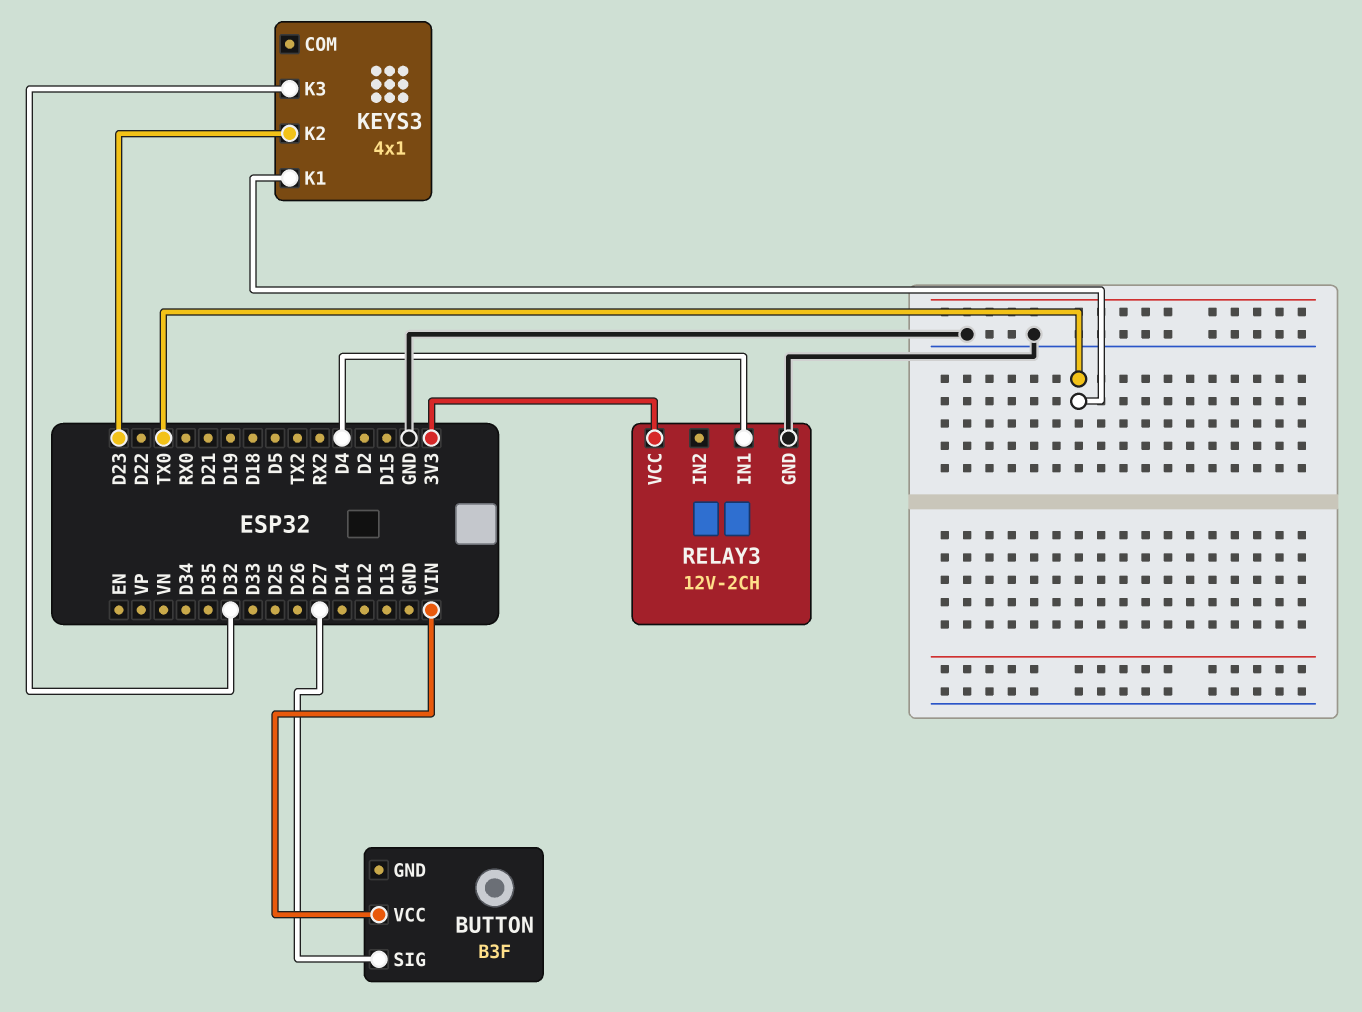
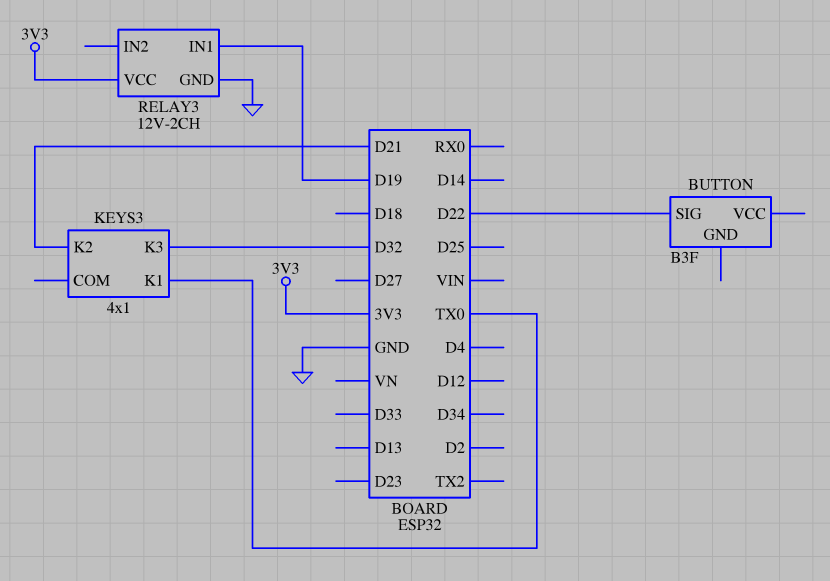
BUTTON pin SIG: D27 -> D22
BUTTON pin VCC: VIN -> none
KEYS3 pin K2: D23 -> D21
RELAY3 pin IN1: D4 -> D19

